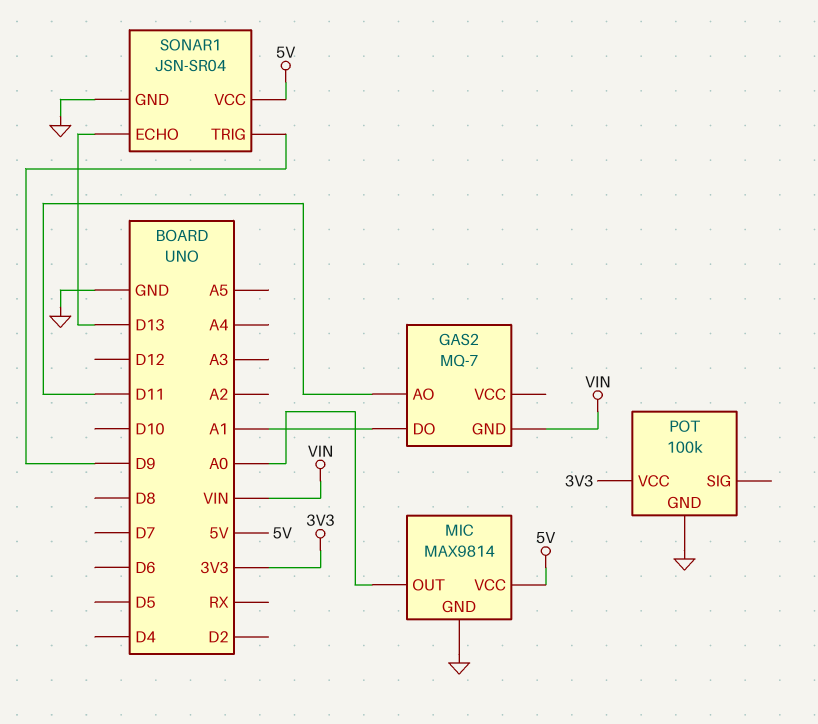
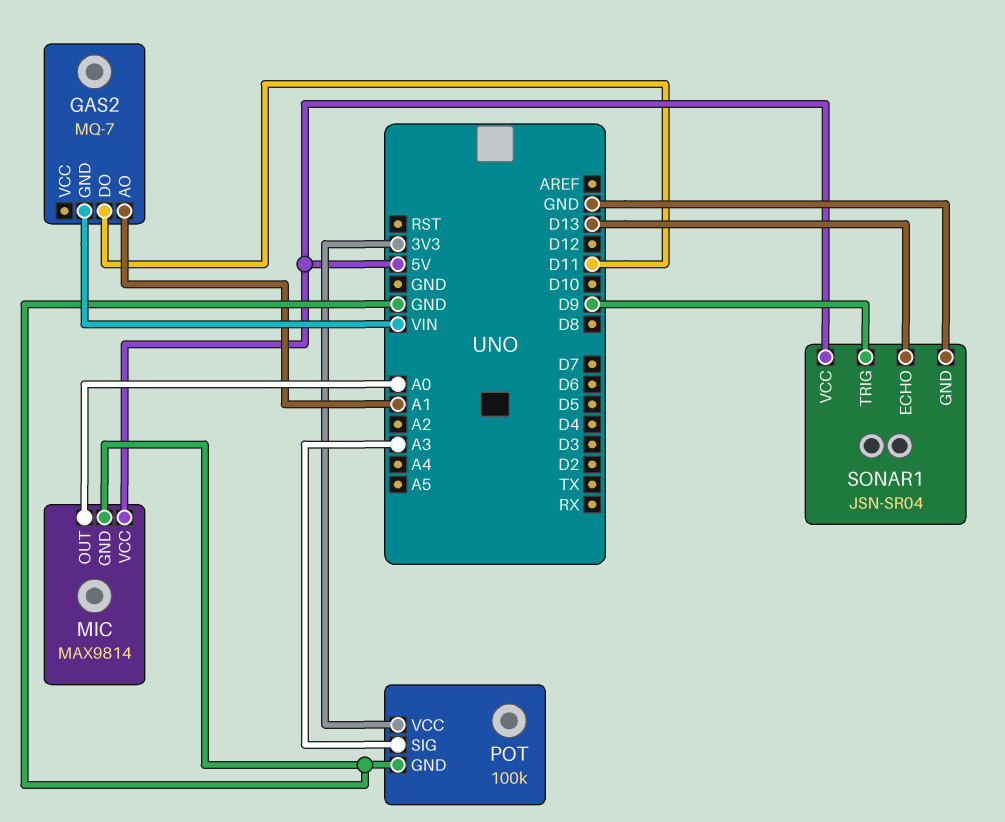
GAS2 pin AO: D11 -> A1
GAS2 pin DO: A1 -> D11
POT pin SIG: none -> A3

